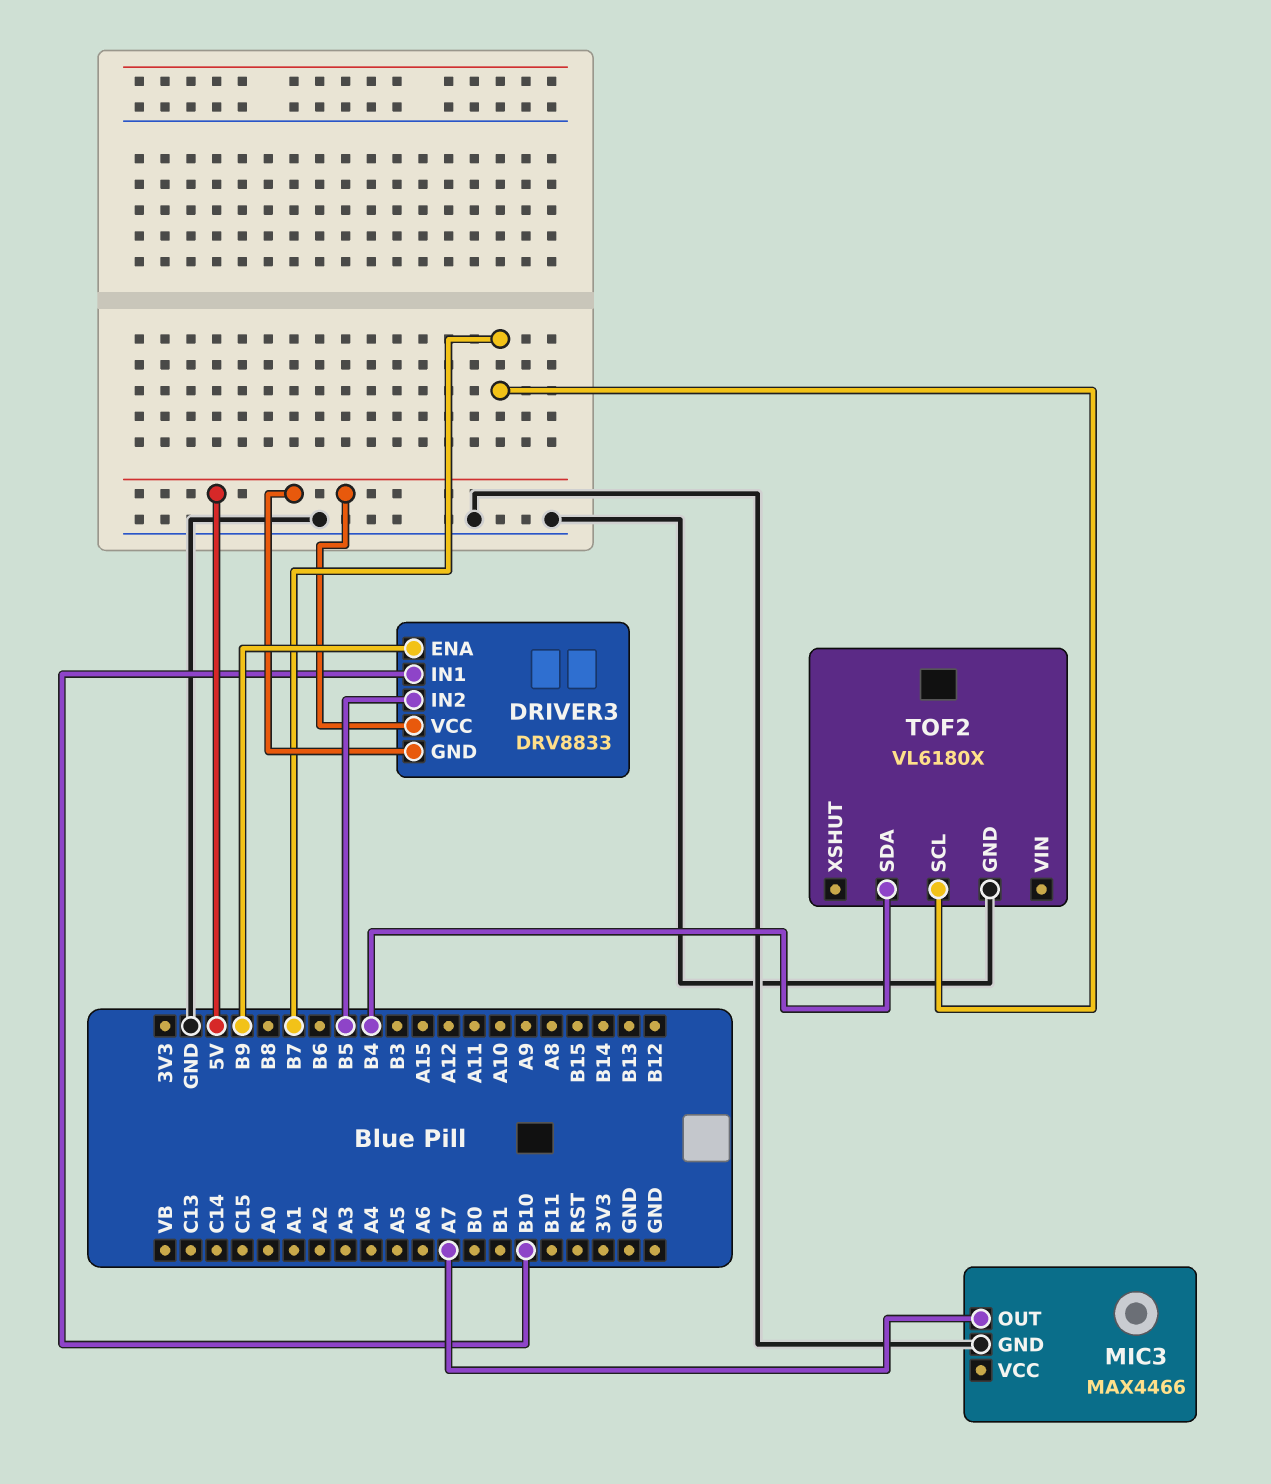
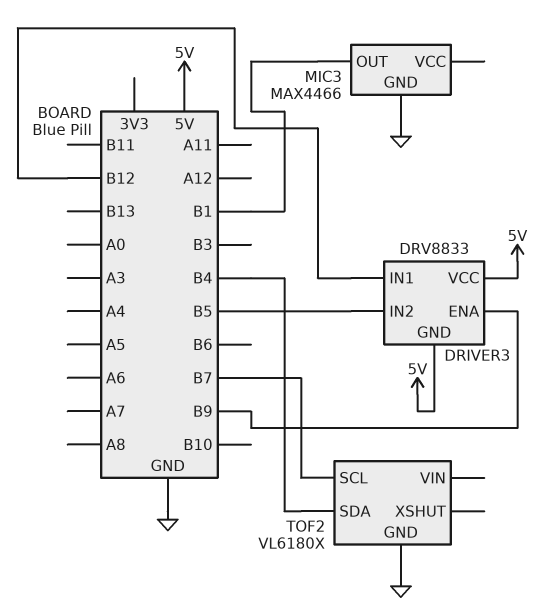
DRIVER3 pin IN1: B10 -> B12
MIC3 pin OUT: A7 -> B1

